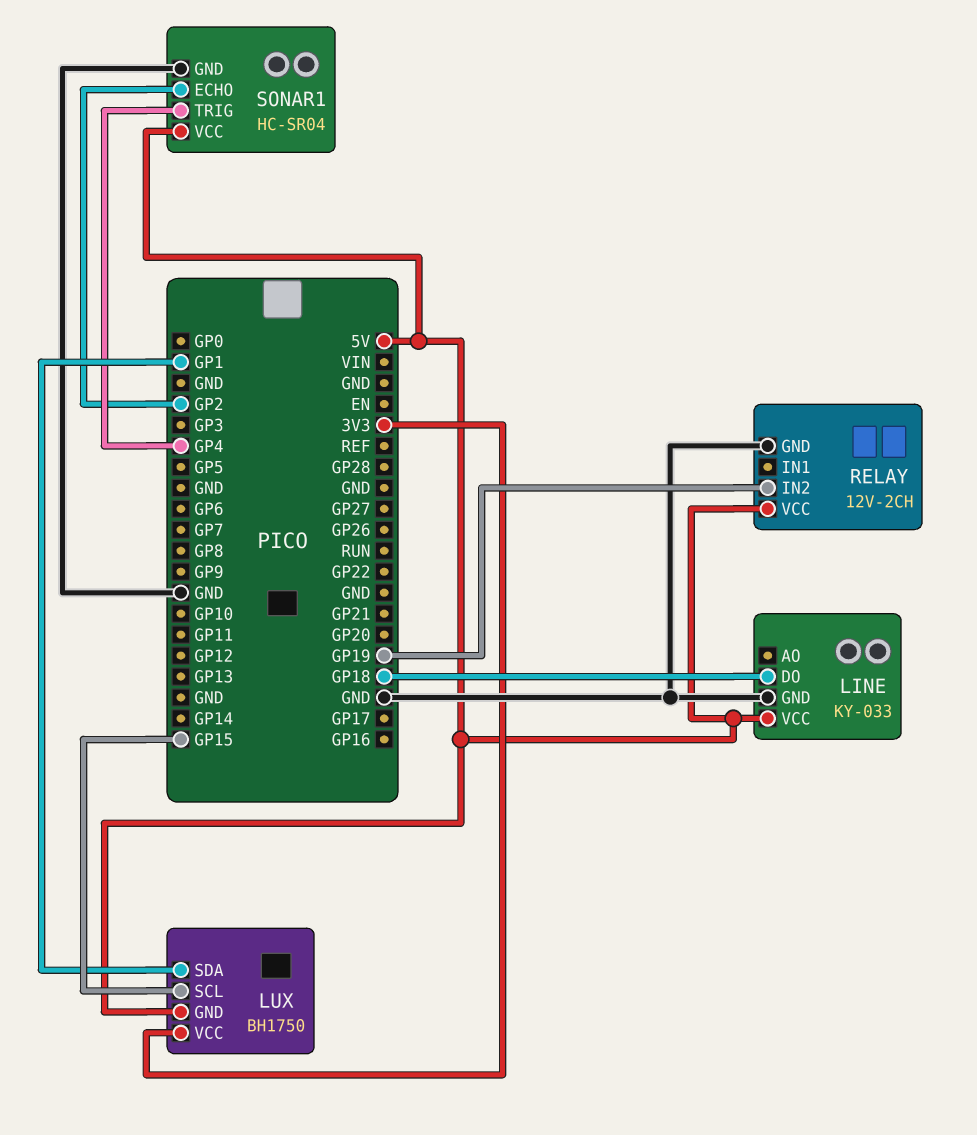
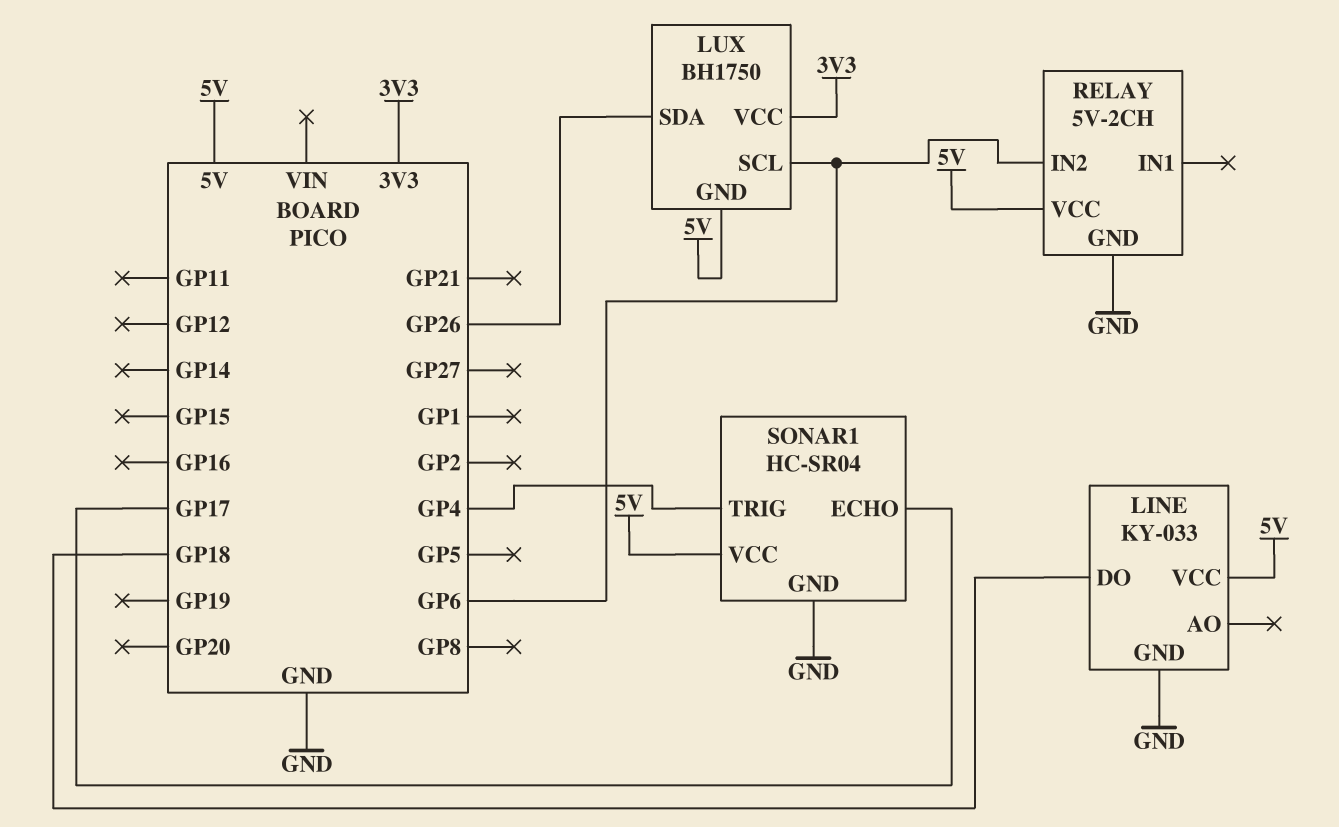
LUX pin SCL: GP15 -> GP6
LUX pin SDA: GP1 -> GP26
RELAY: 12V-2CH -> 5V-2CH
RELAY pin IN2: GP19 -> GP6
SONAR1 pin ECHO: GP2 -> GP17

